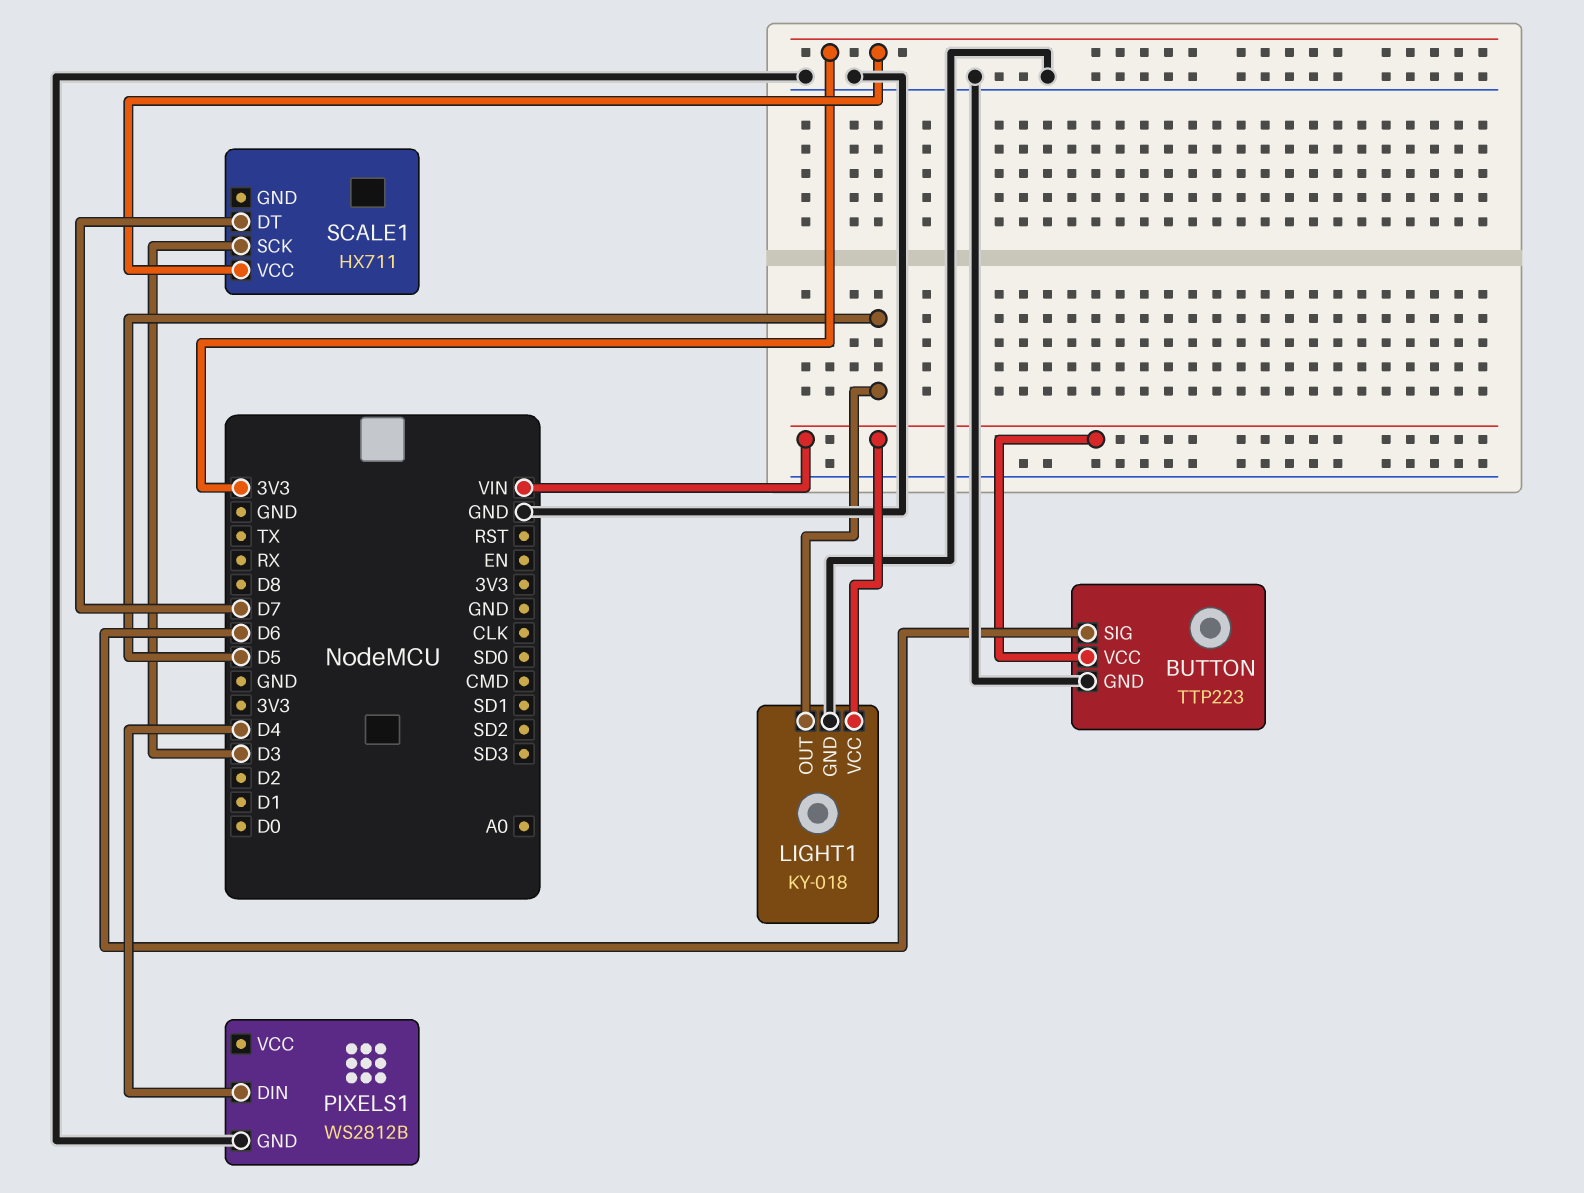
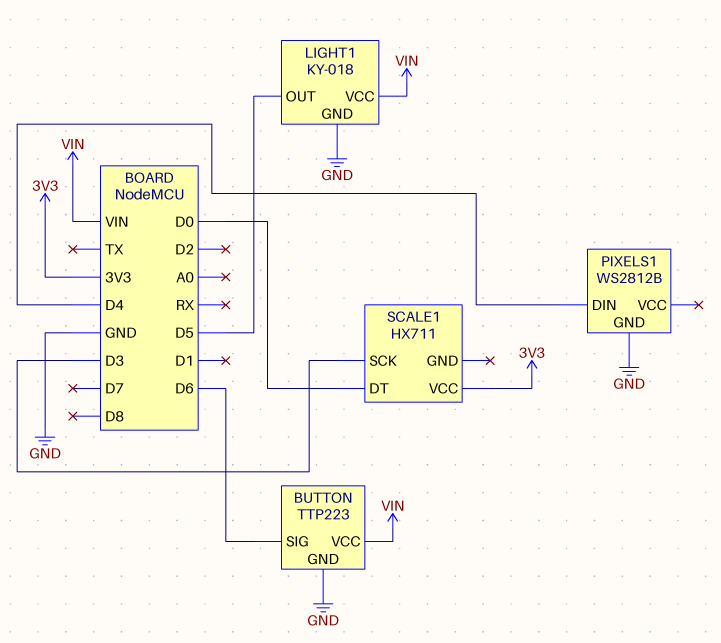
SCALE1 pin DT: D7 -> D0

